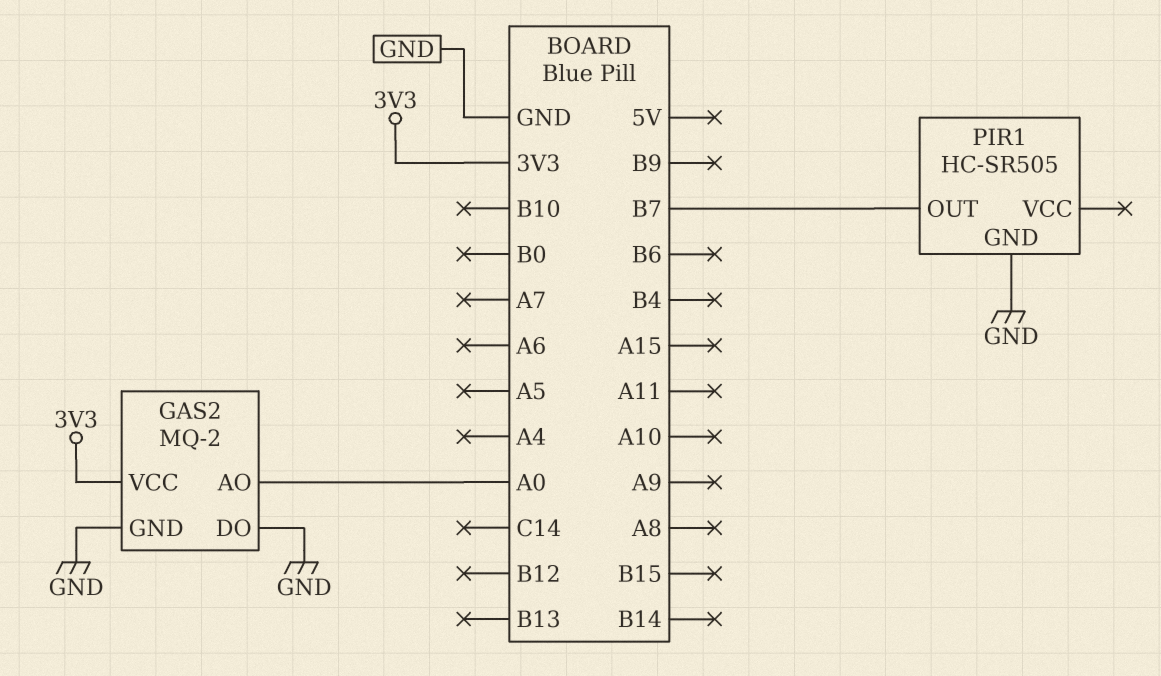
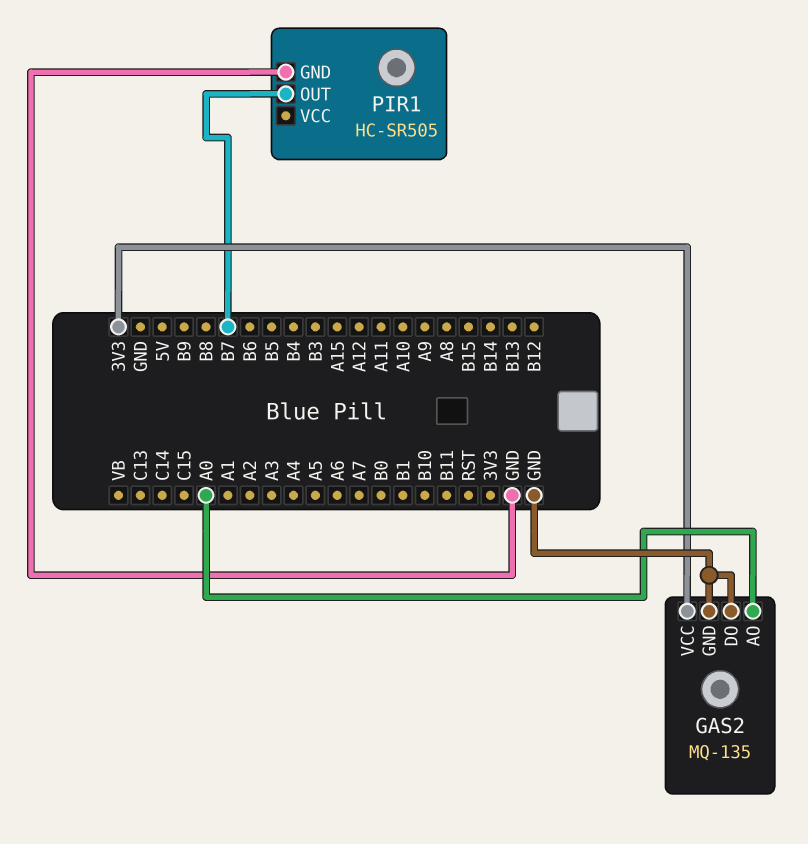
GAS2: MQ-2 -> MQ-135

